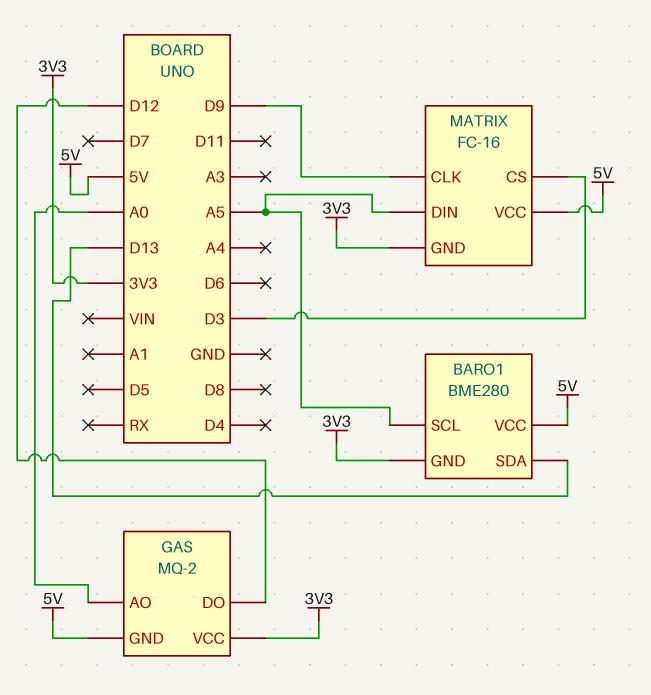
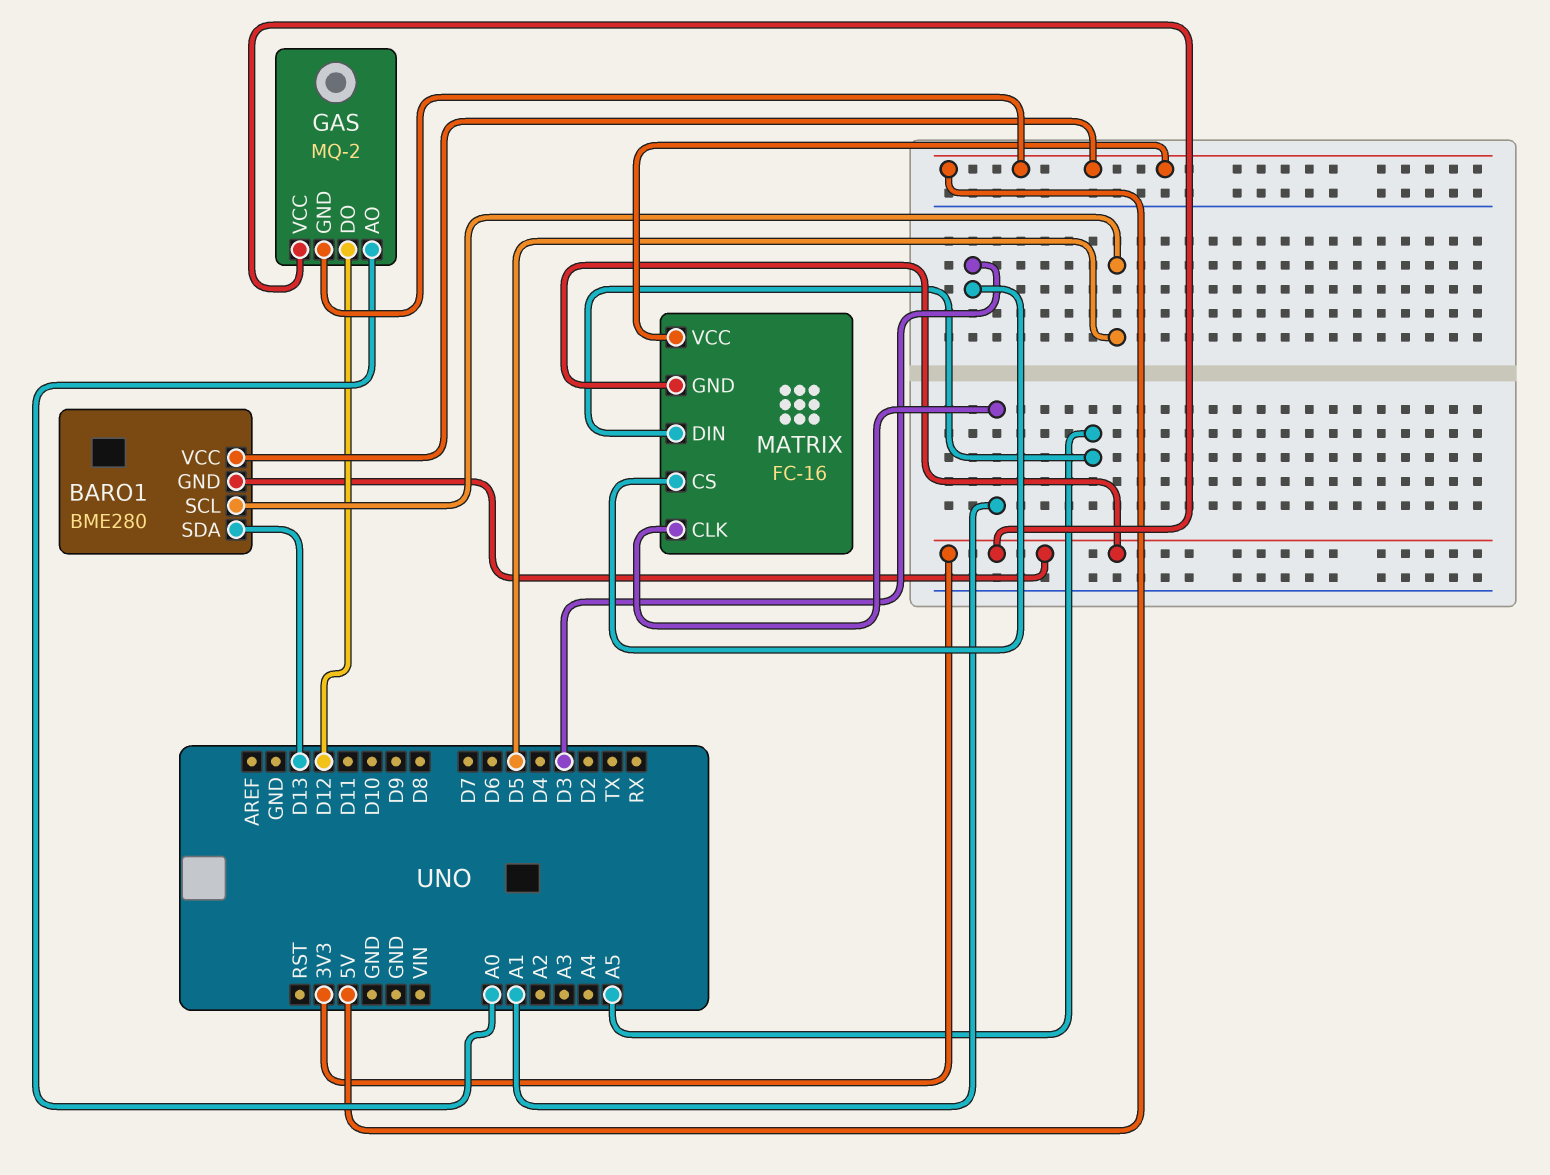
BARO1 pin SCL: A5 -> D5
MATRIX pin CLK: D9 -> A1

